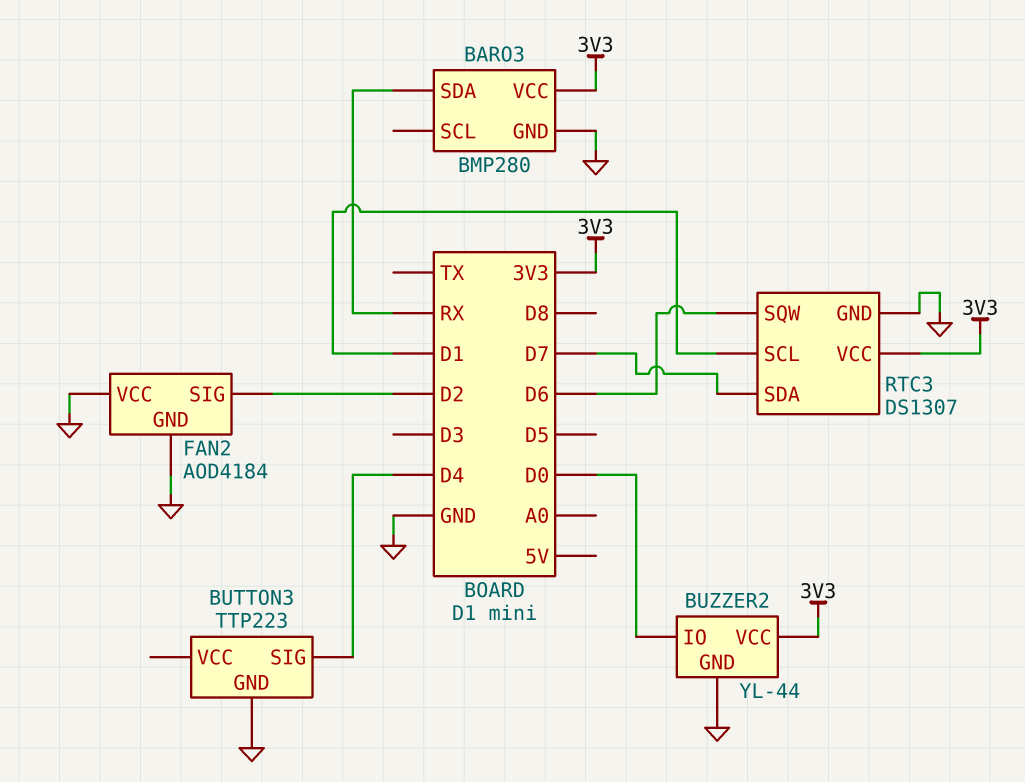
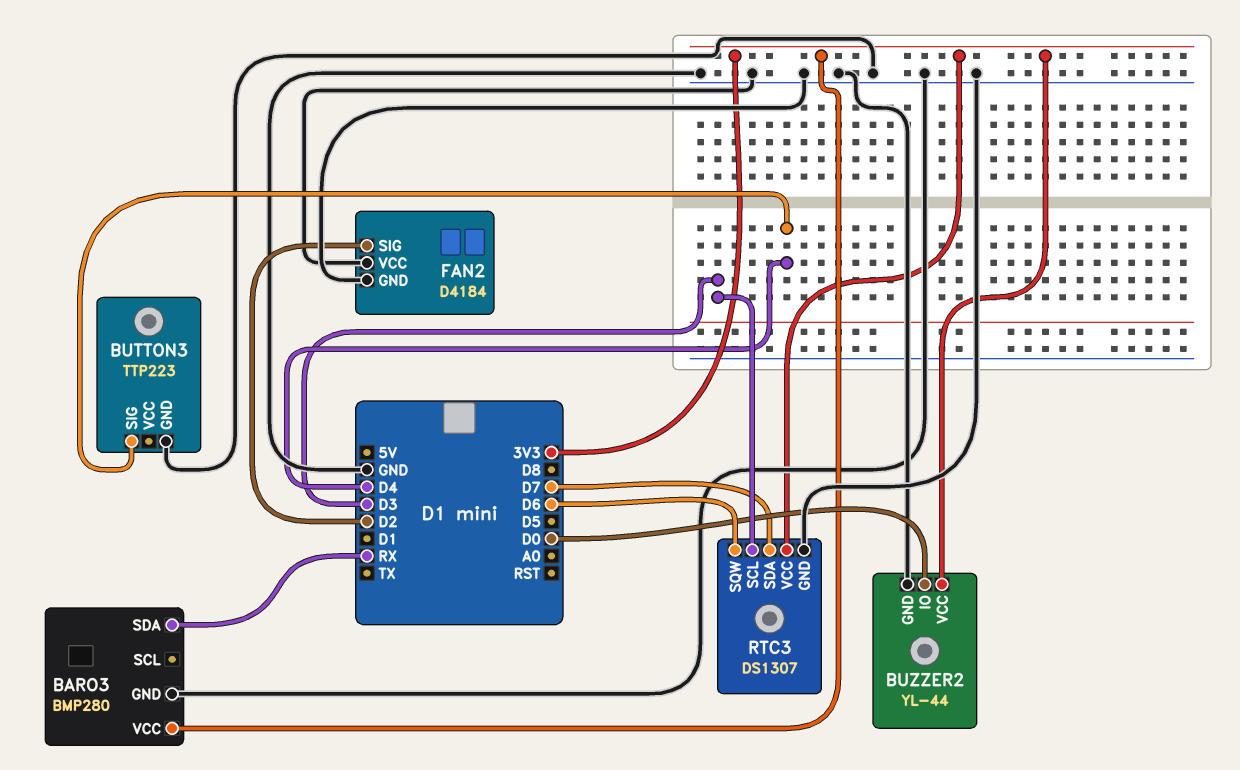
FAN2: AOD4184 -> D4184
RTC3 pin SCL: D1 -> D3

